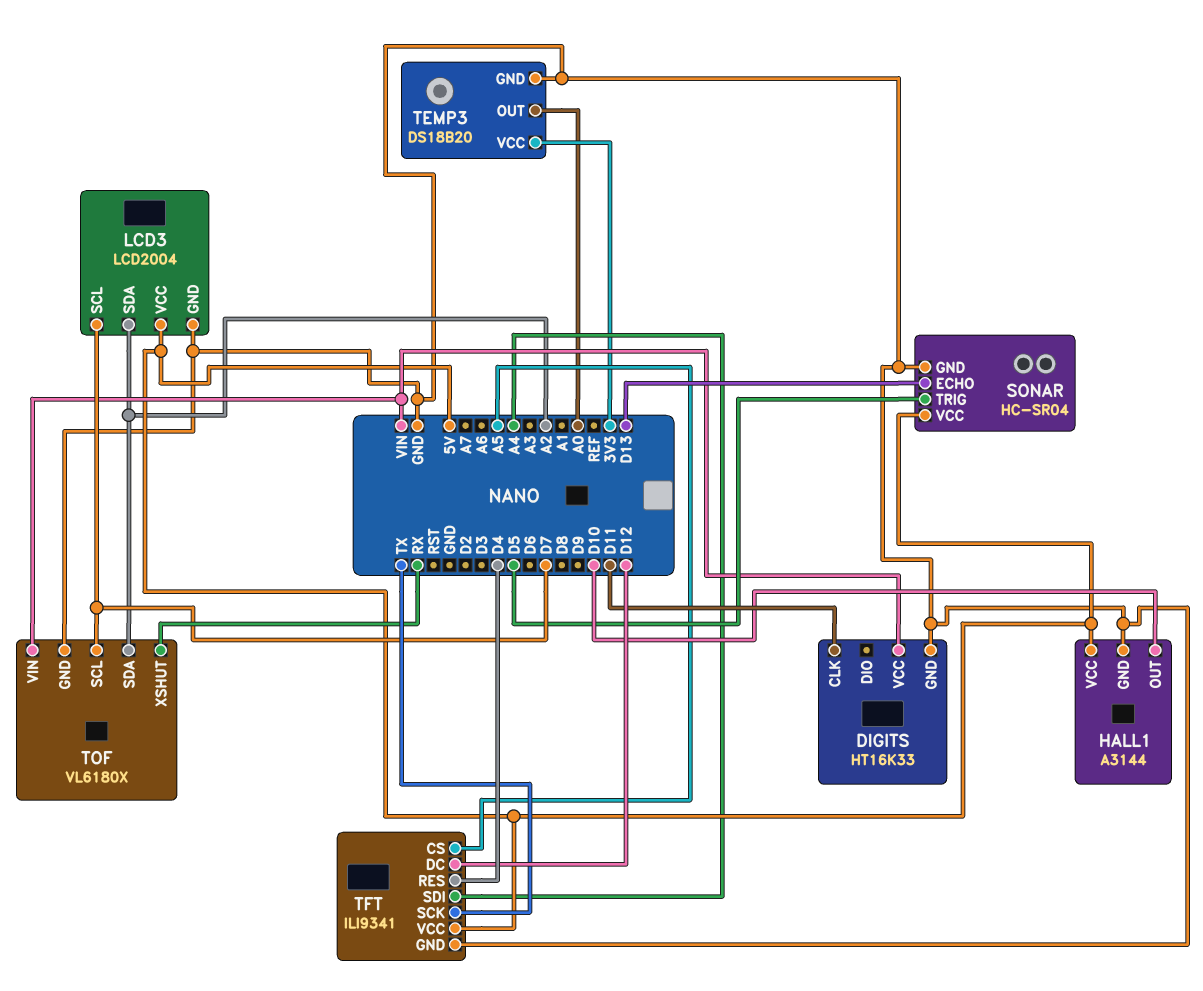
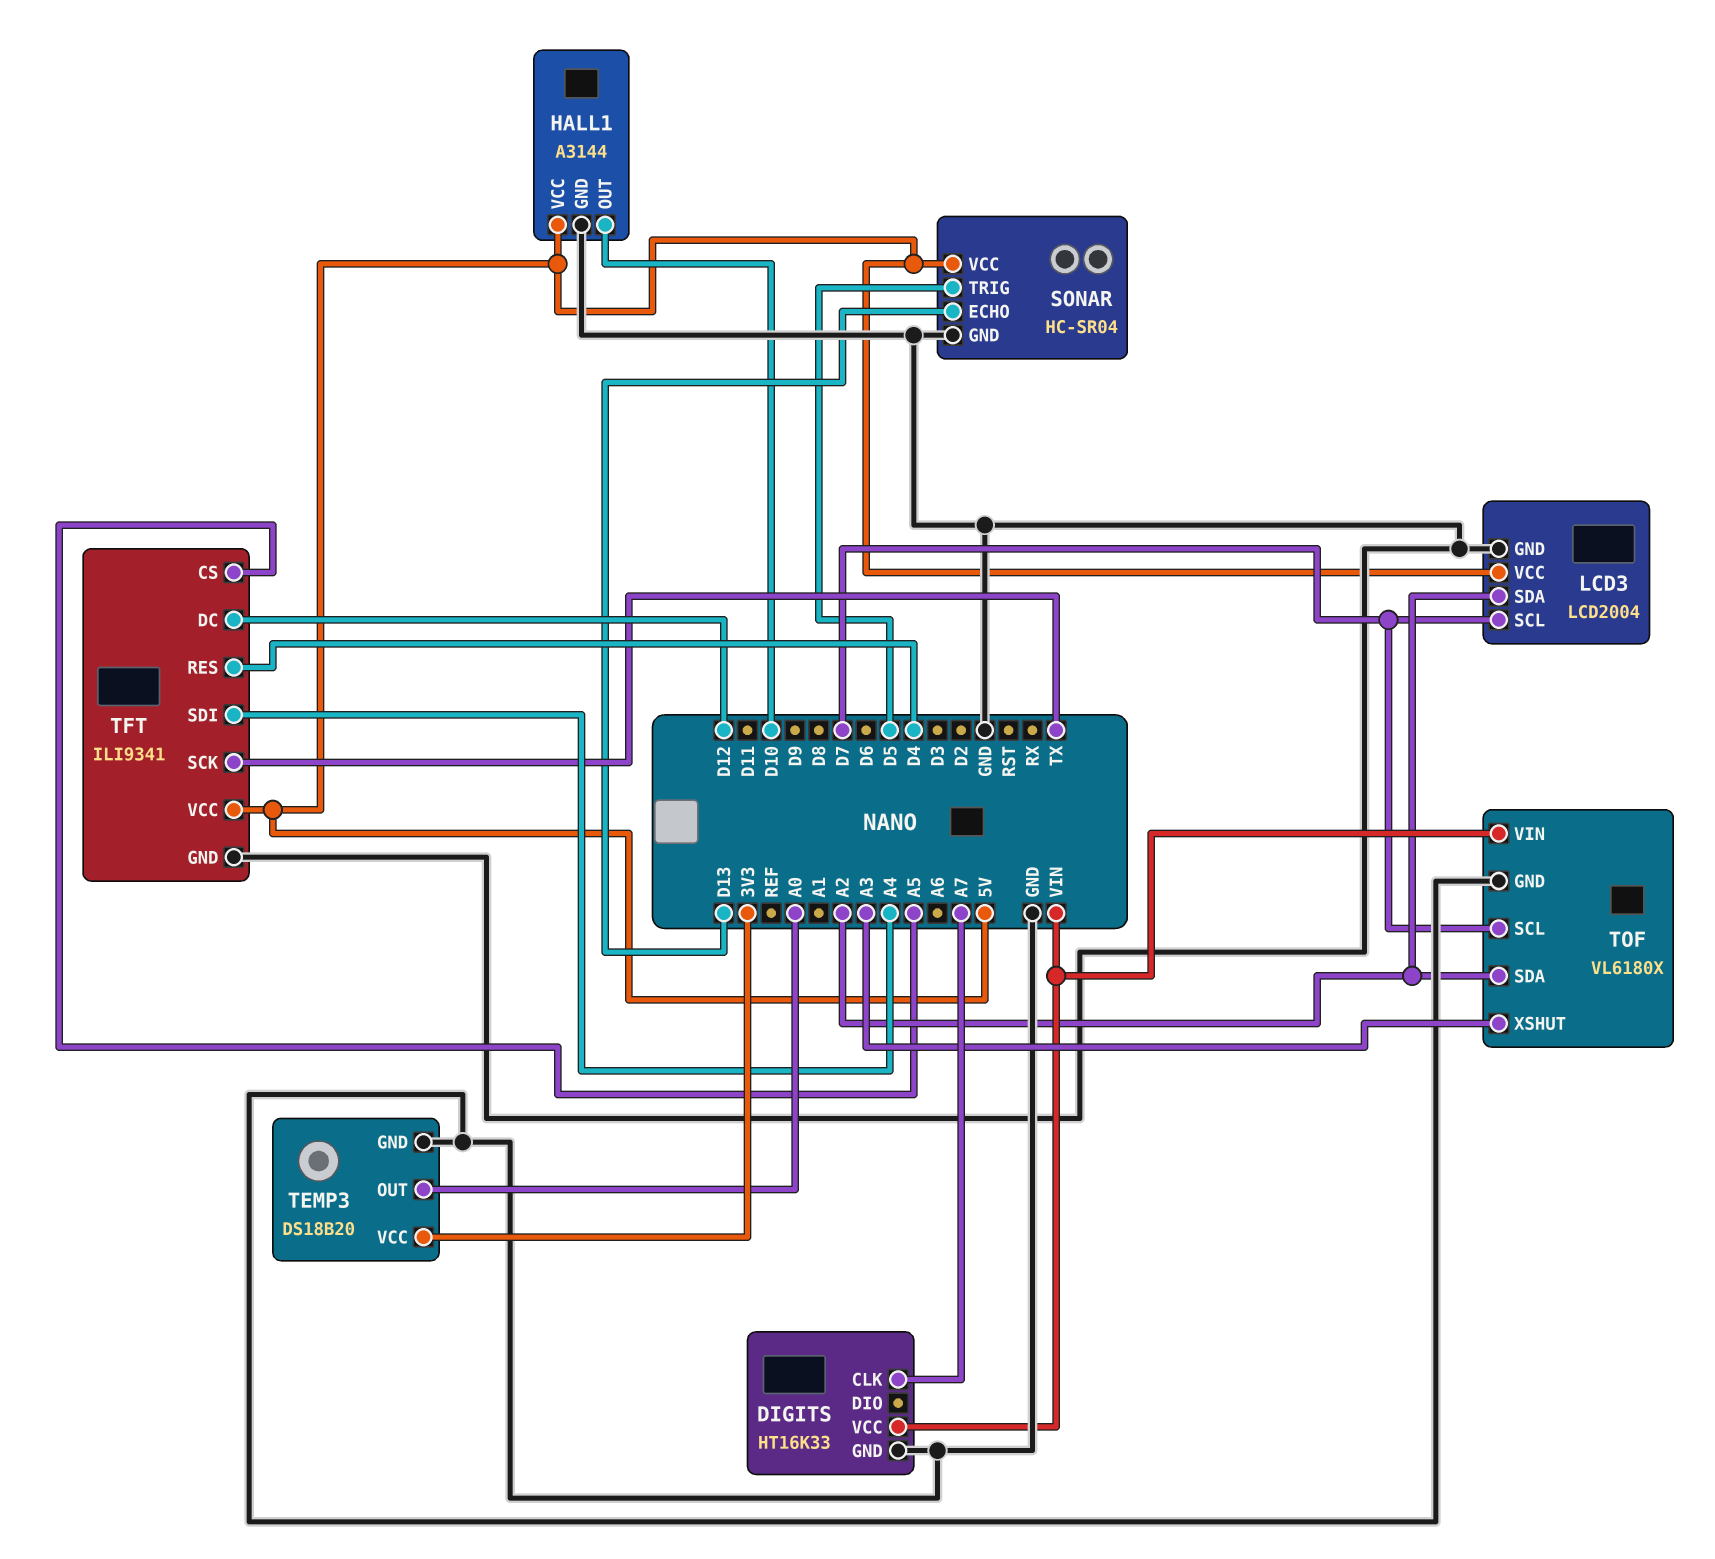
DIGITS pin CLK: D11 -> A7
TOF pin XSHUT: RX -> A3

